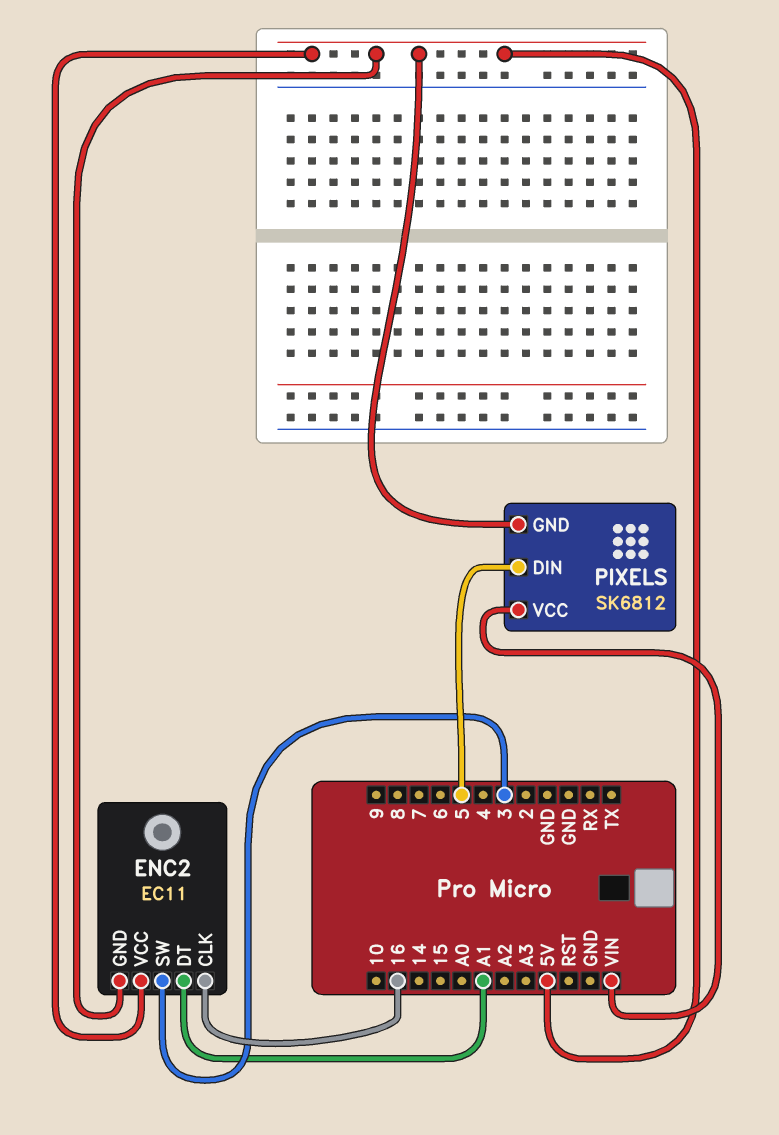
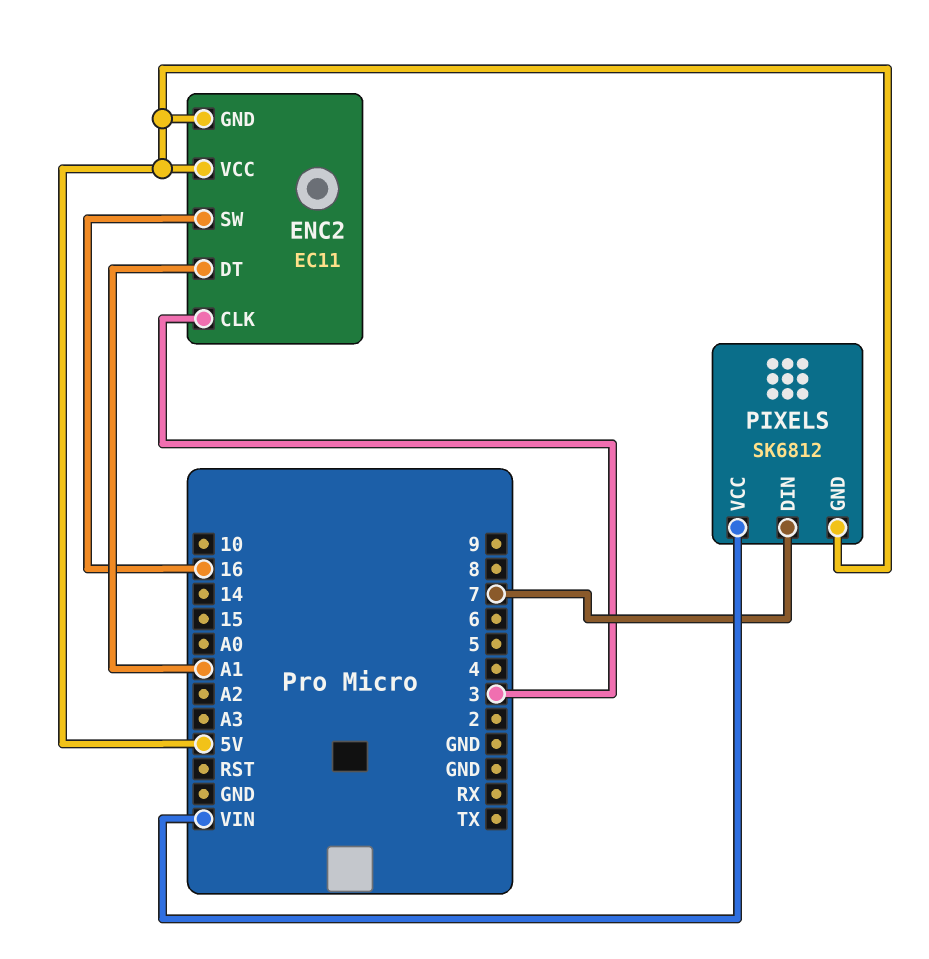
ENC2 pin CLK: 16 -> 3
ENC2 pin SW: 3 -> 16
PIXELS pin DIN: 5 -> 7

